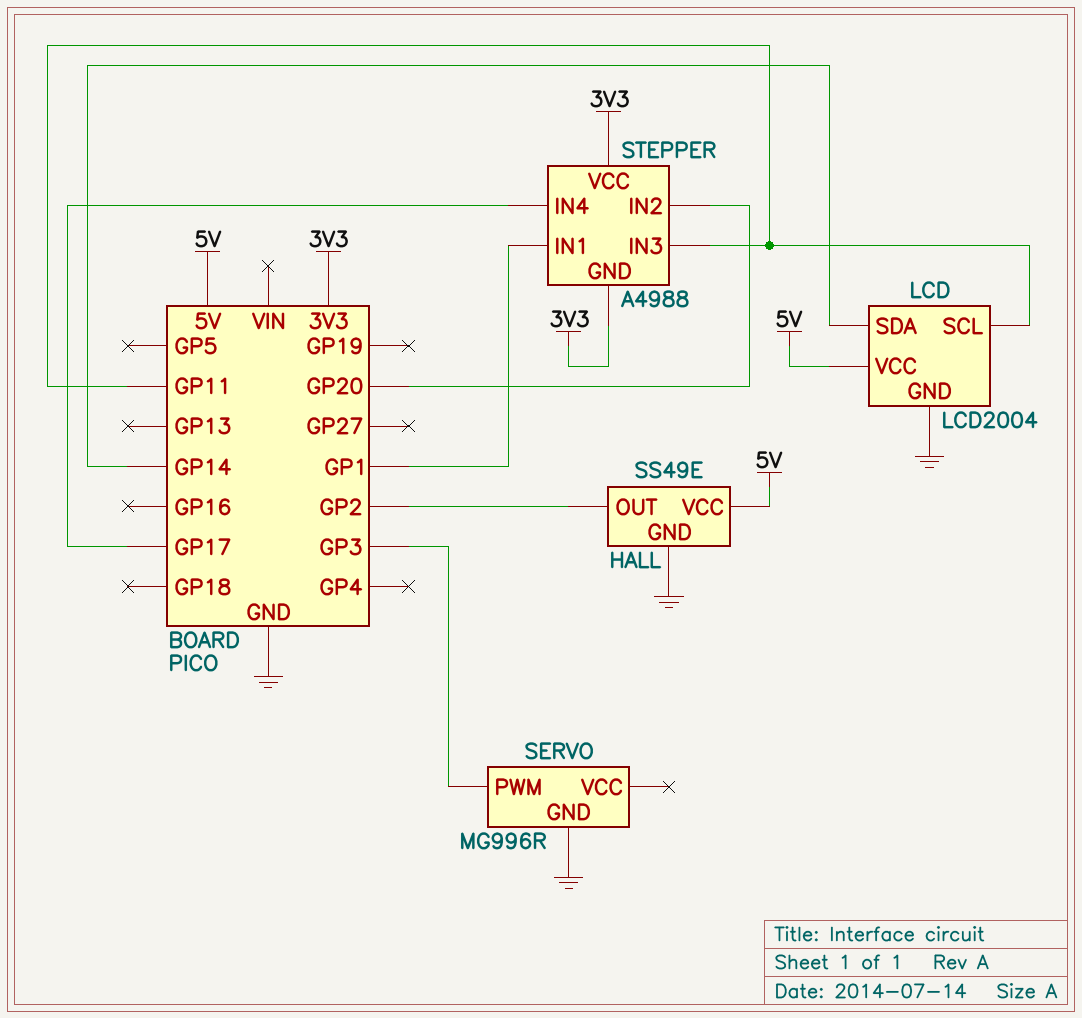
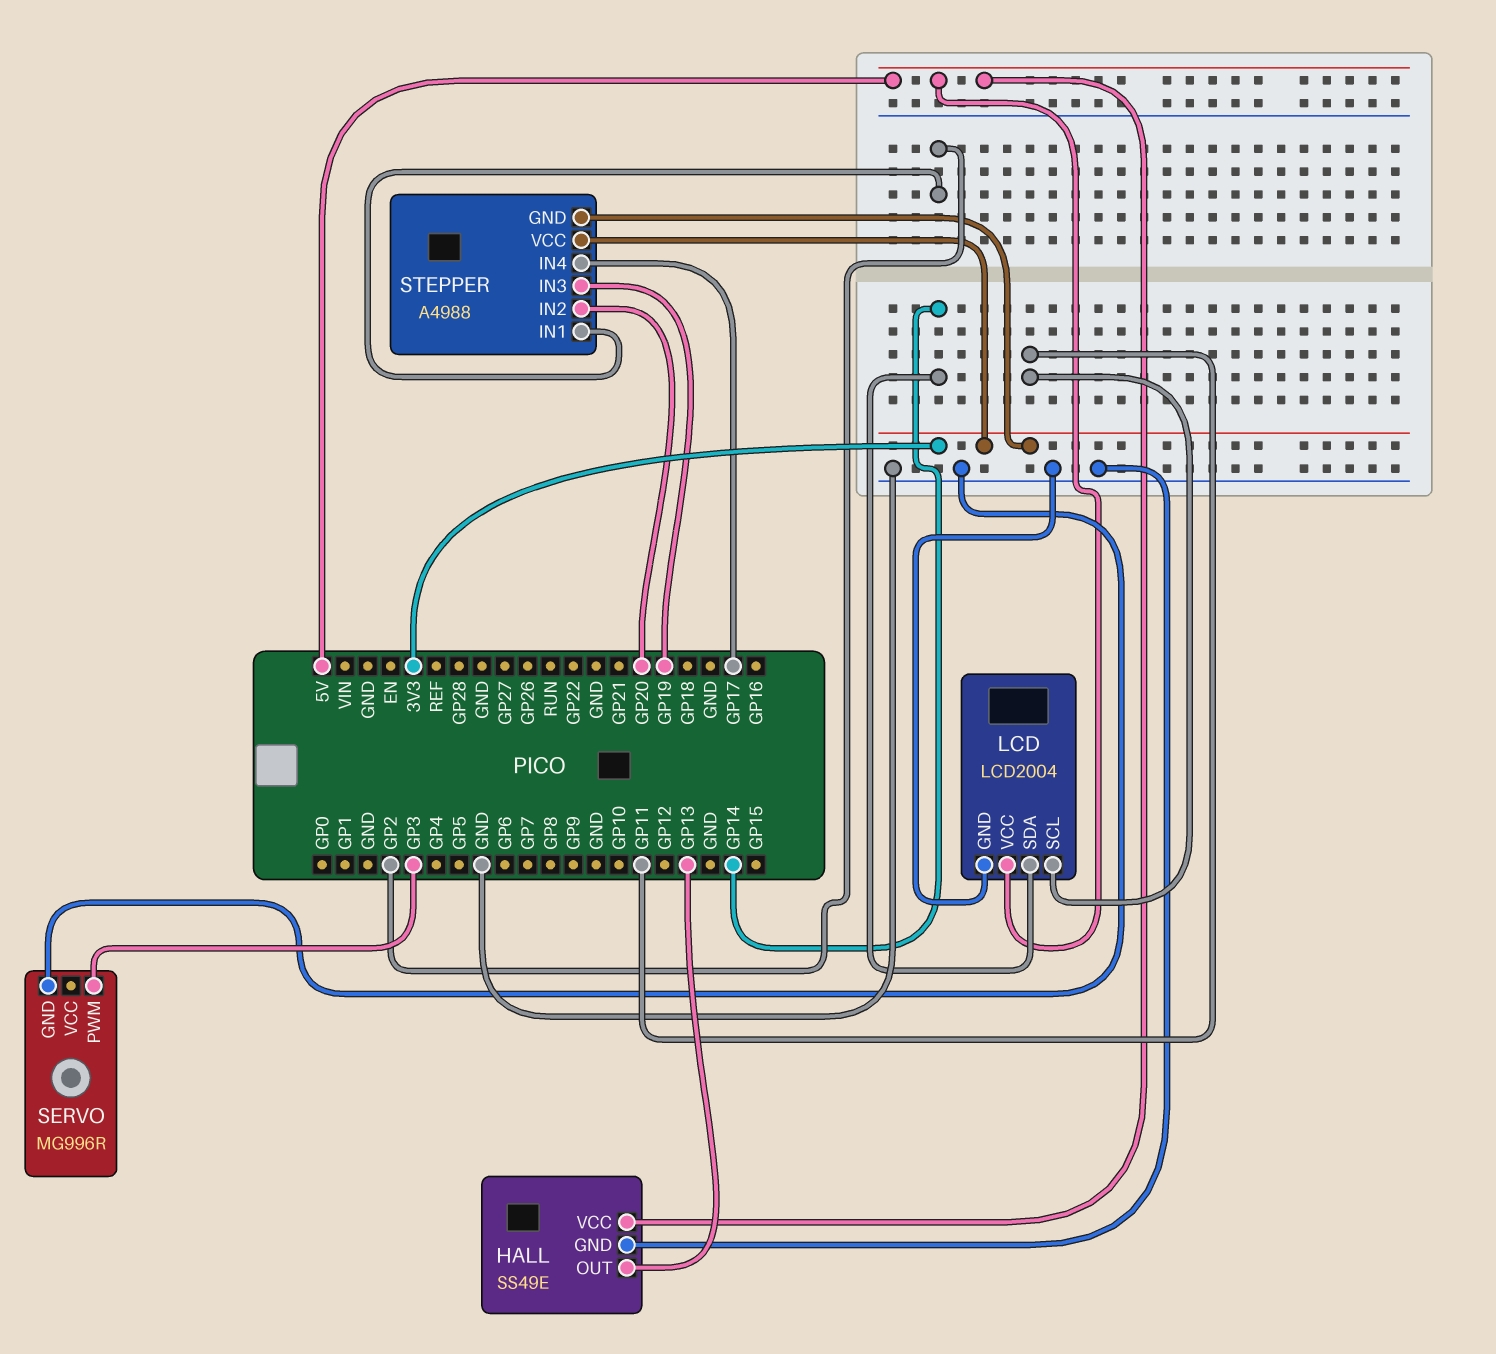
HALL pin OUT: GP2 -> GP13
STEPPER pin IN1: GP1 -> GP2
STEPPER pin IN3: GP11 -> GP19

